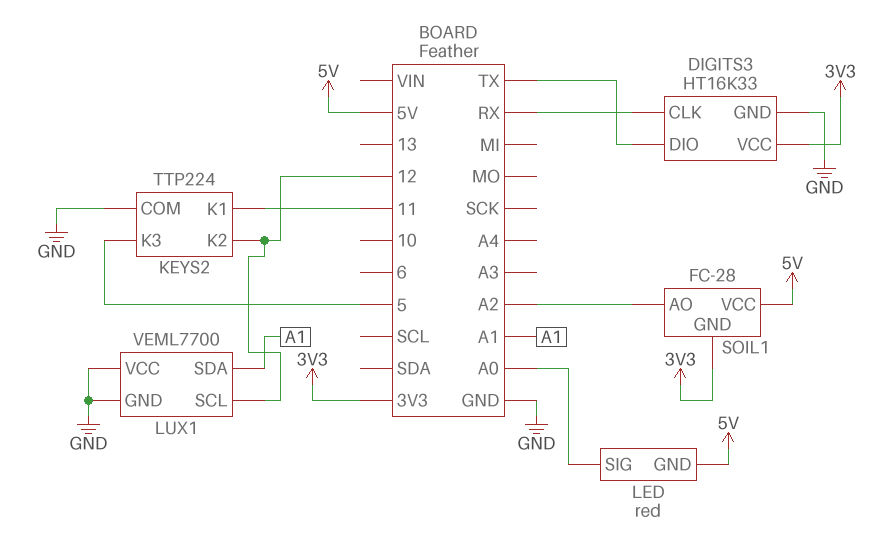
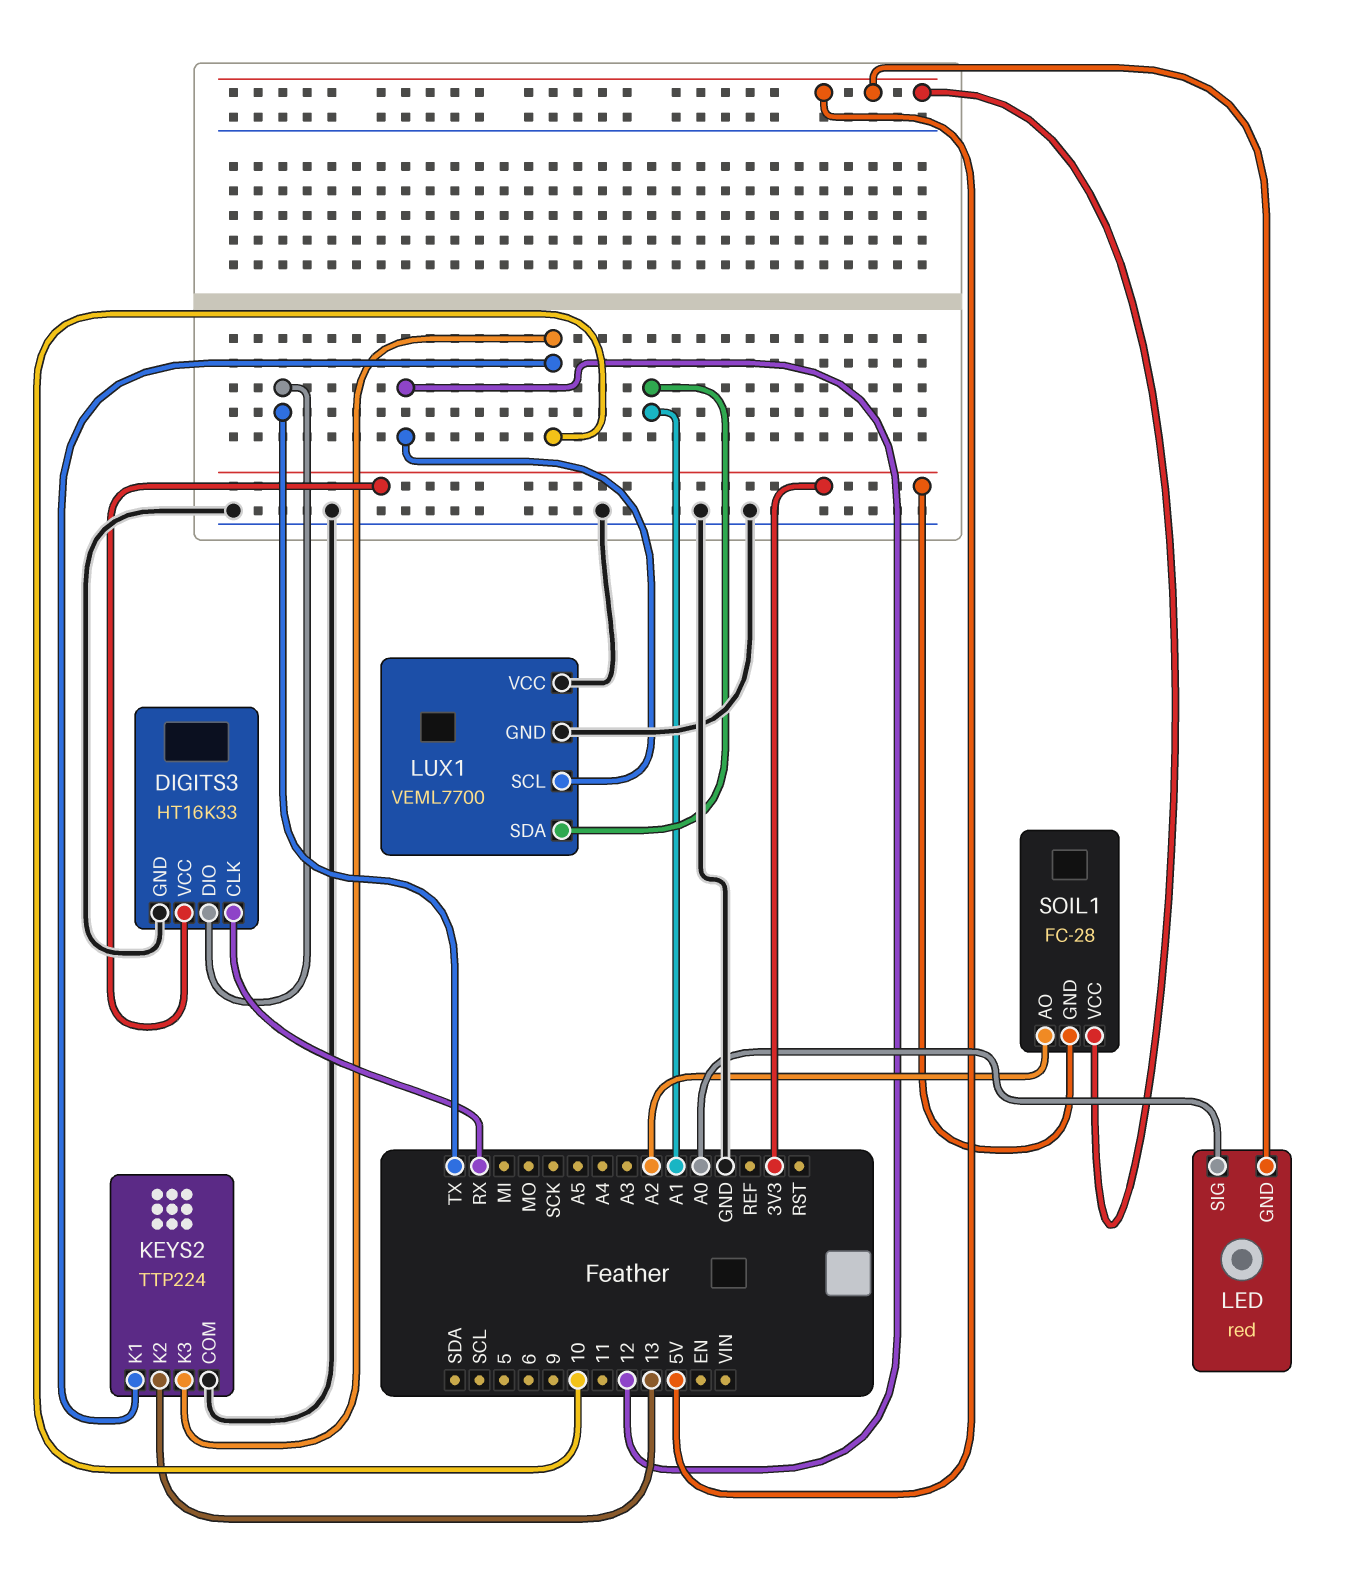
KEYS2 pin K1: 11 -> 10
KEYS2 pin K2: 12 -> 13
KEYS2 pin K3: 5 -> 10

